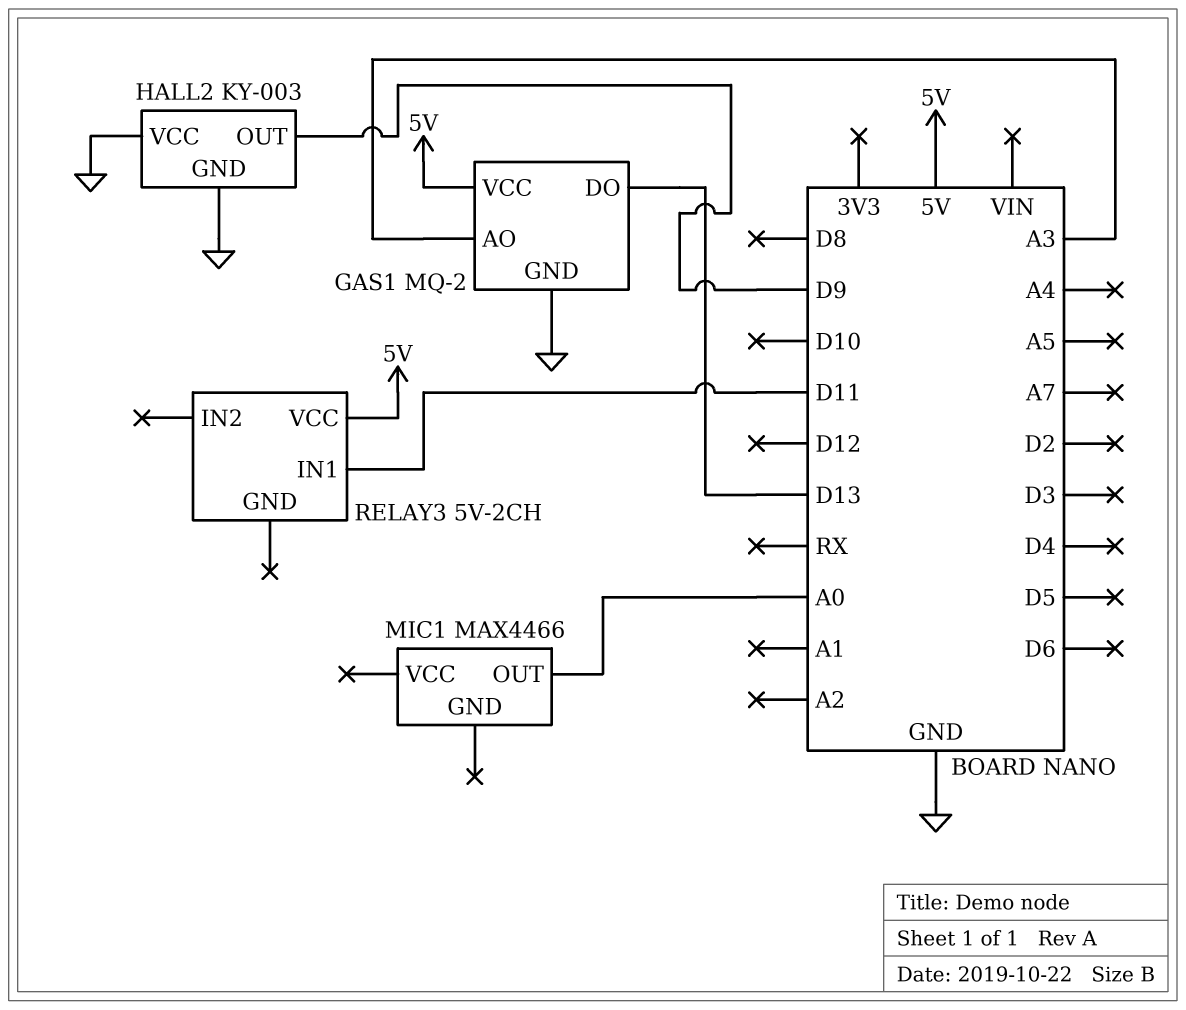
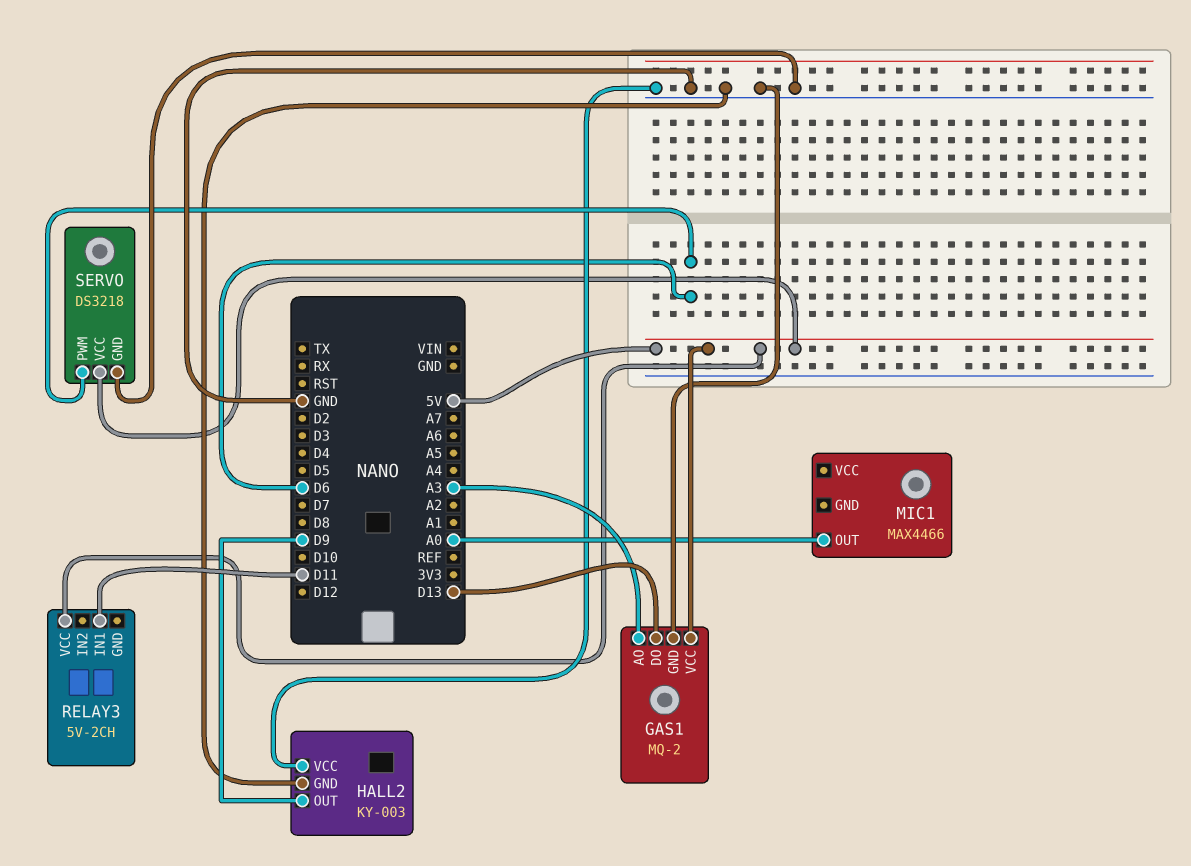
SERVO: none -> DS3218
SERVO pin GND: none -> GND
SERVO pin PWM: none -> D6
SERVO pin VCC: none -> 5V

